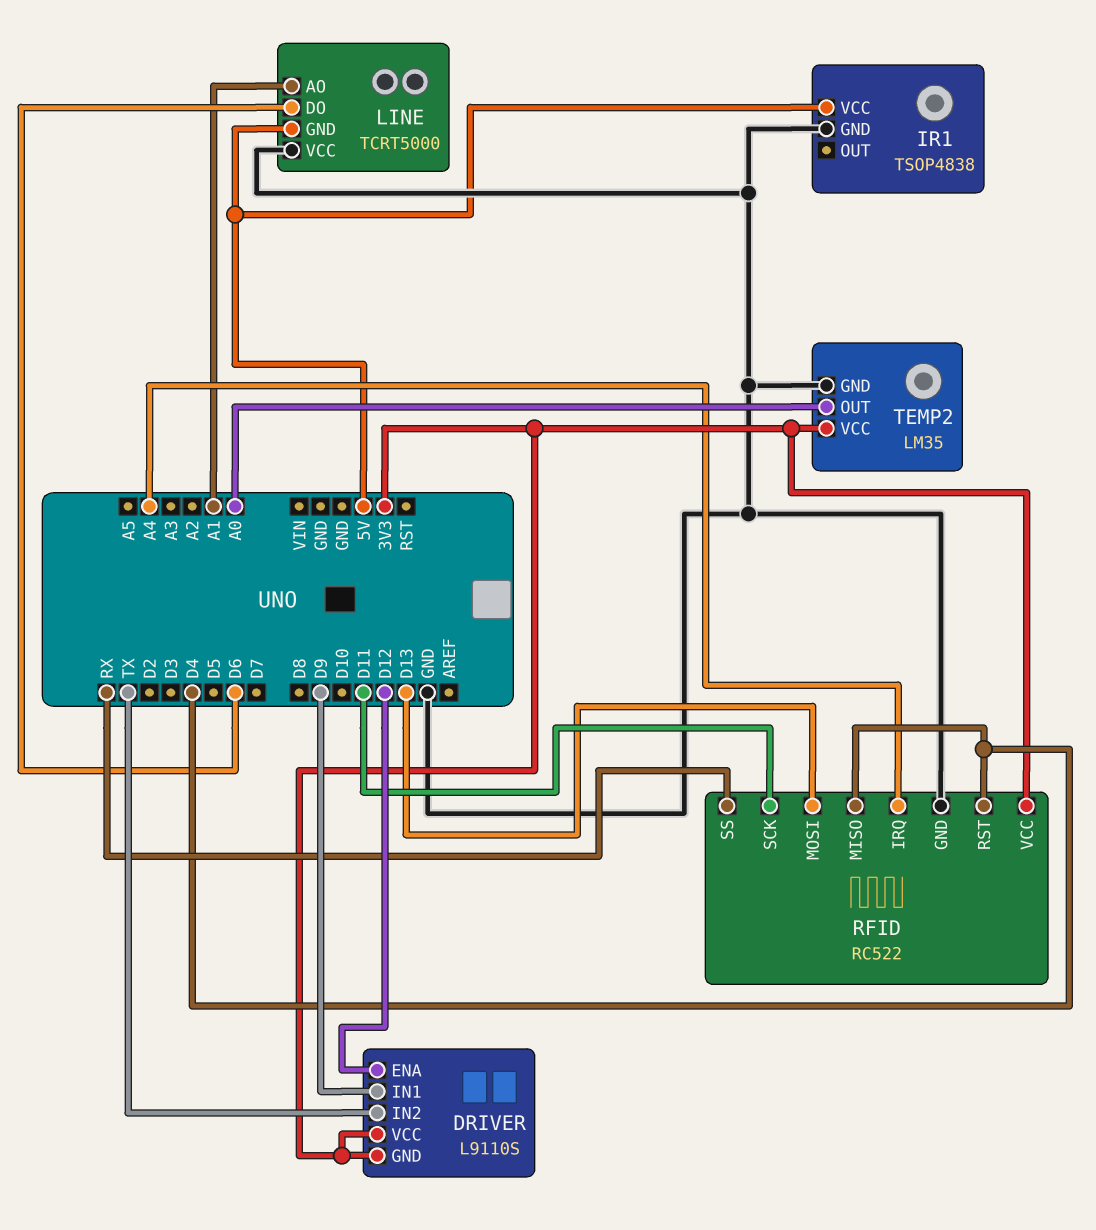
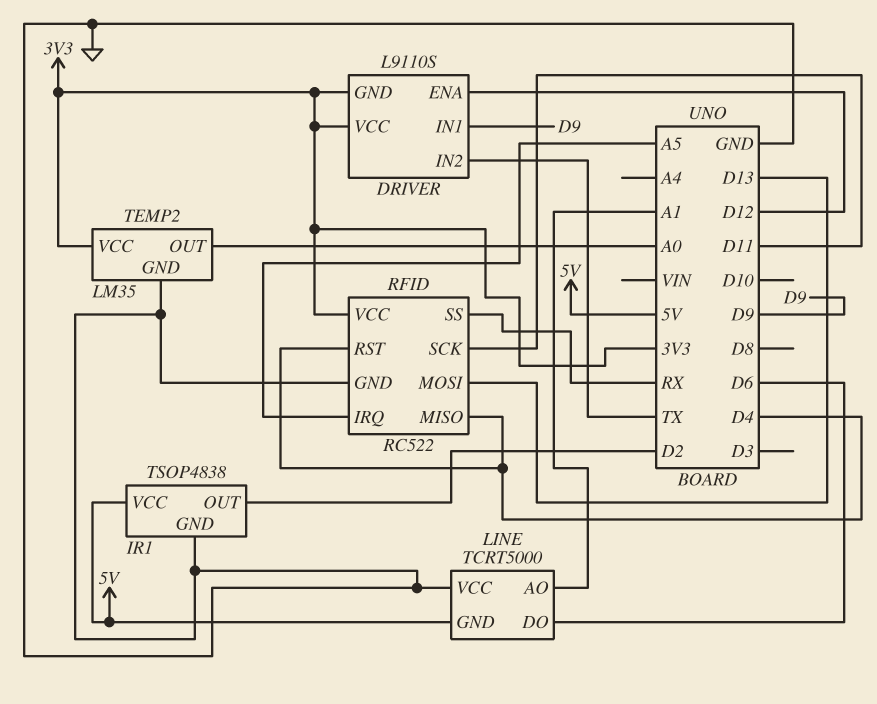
IR1 pin OUT: none -> D2
RFID pin IRQ: A4 -> A5

